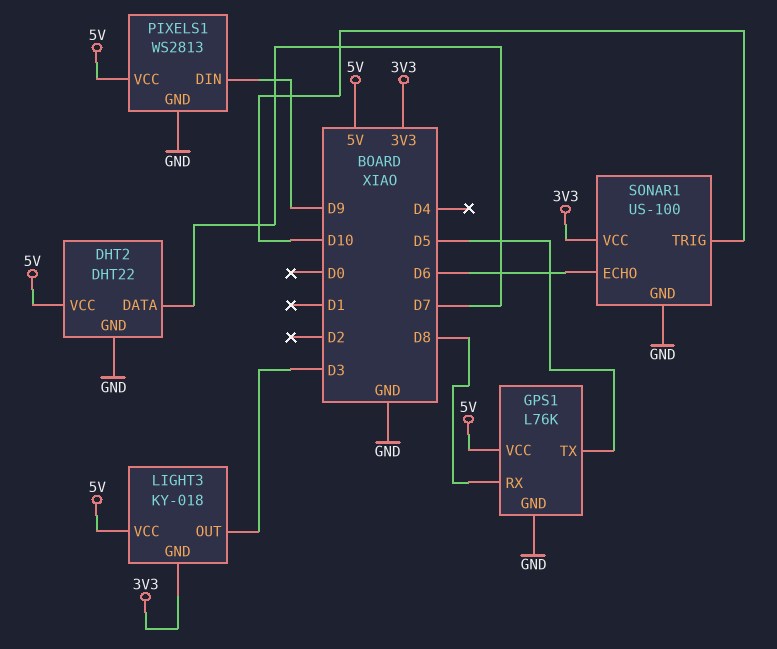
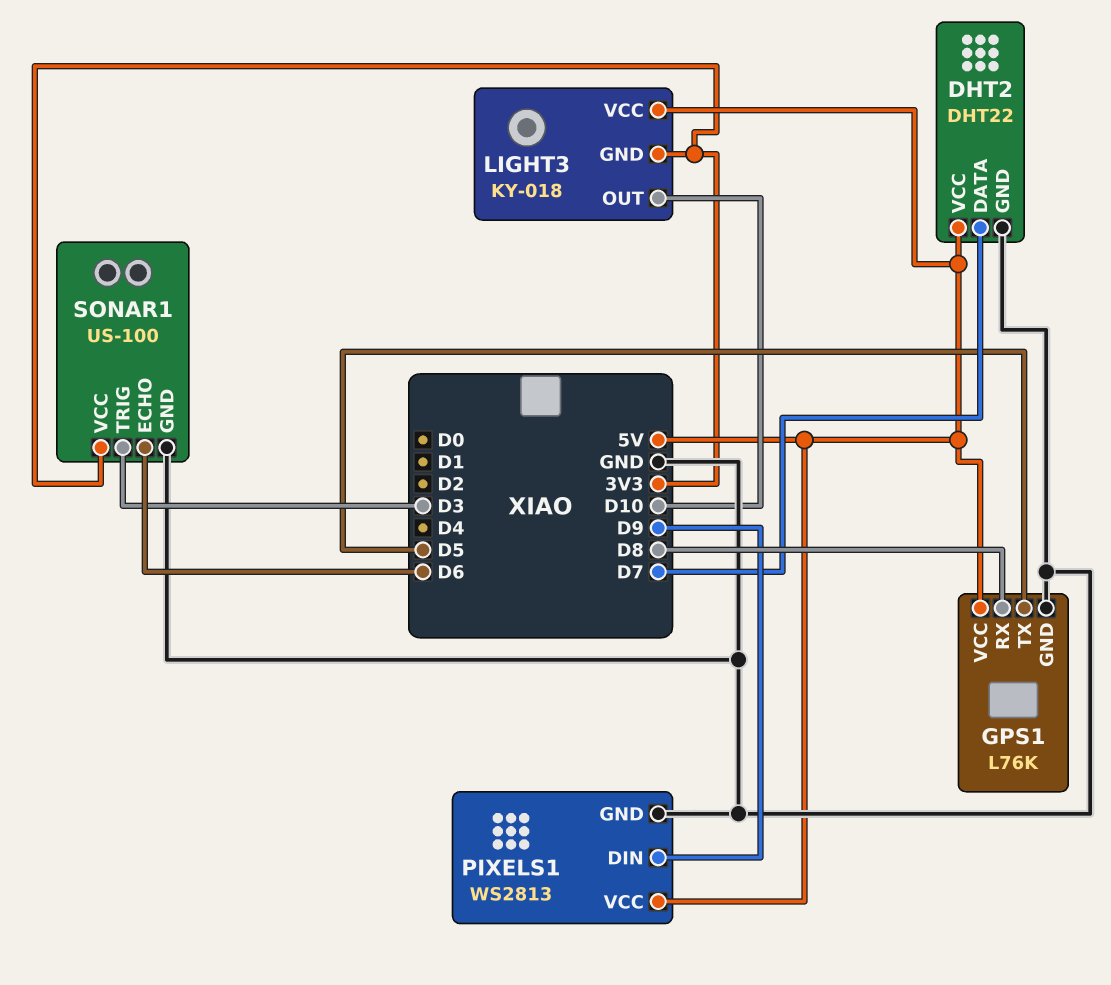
LIGHT3 pin OUT: D3 -> D10
SONAR1 pin TRIG: D10 -> D3

